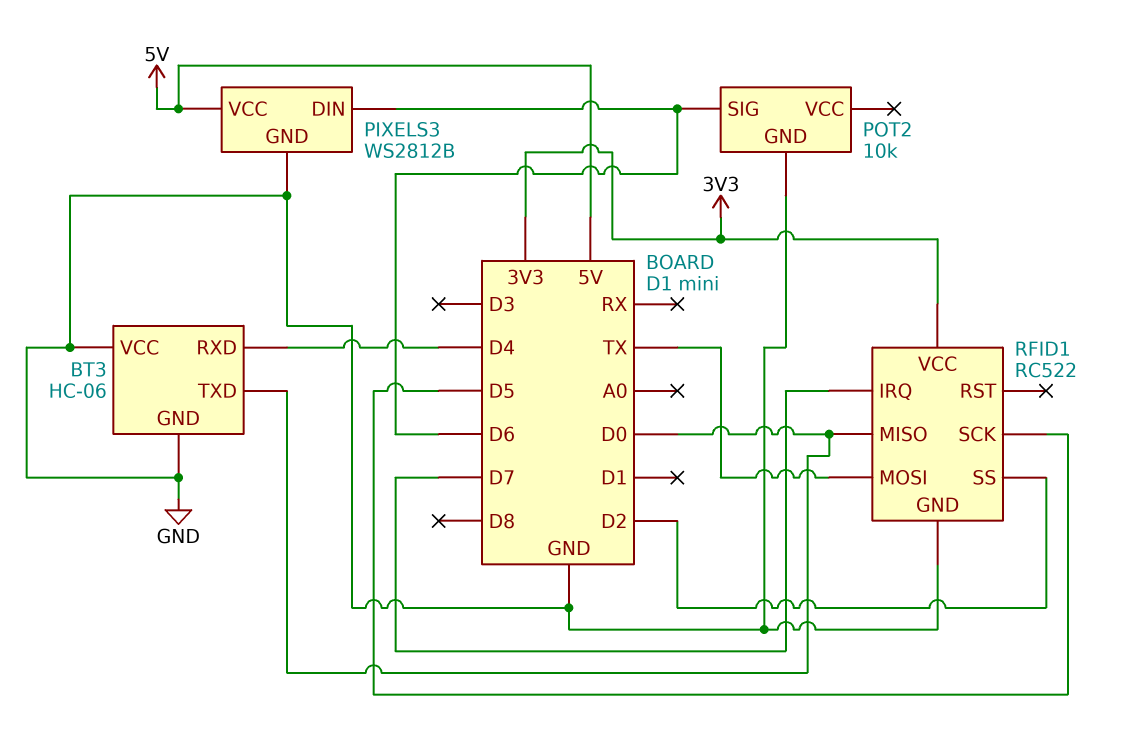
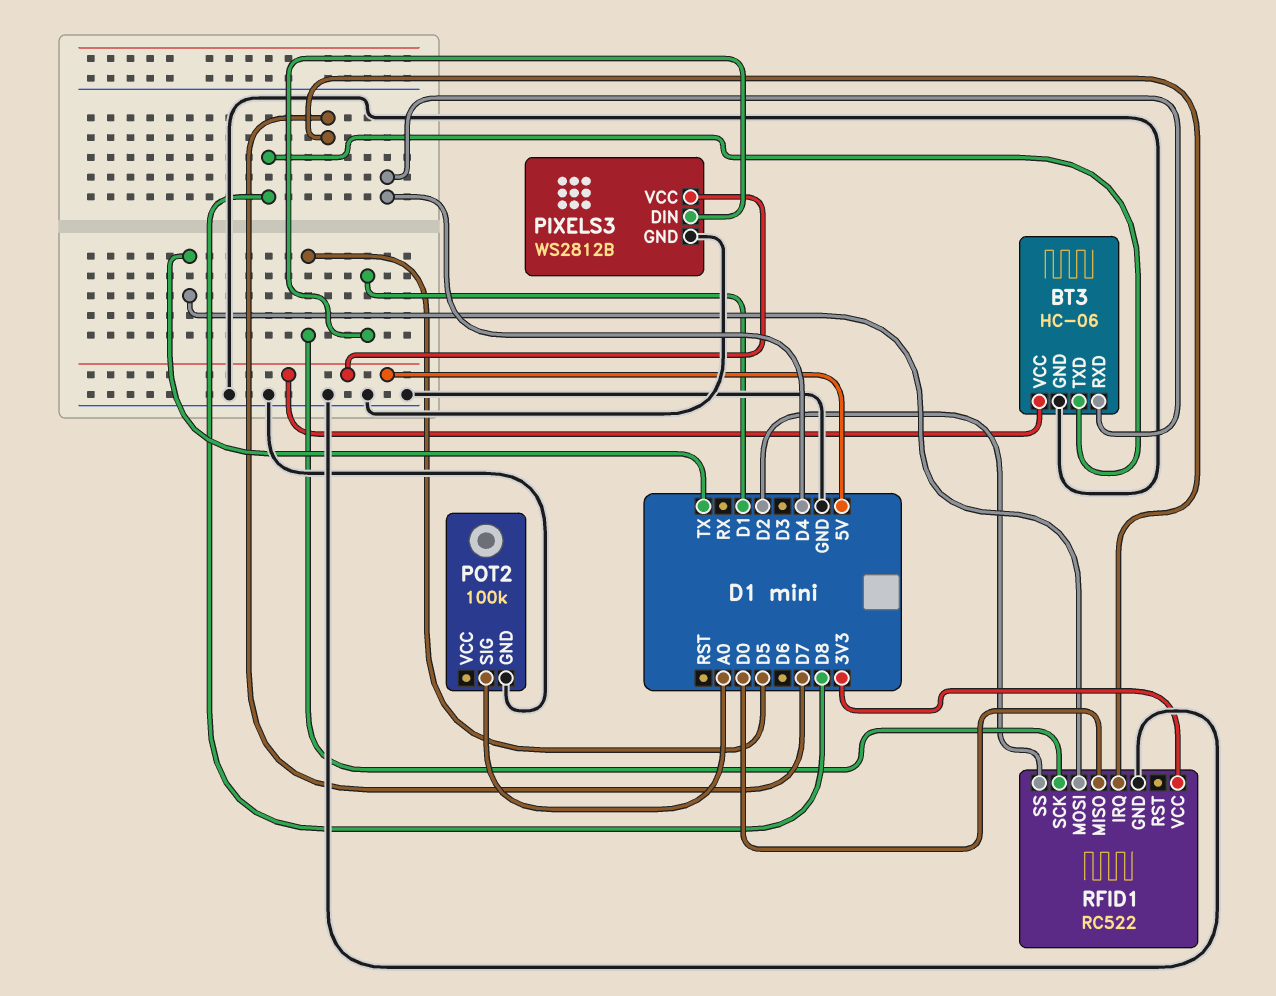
BT3 pin TXD: D0 -> D8
BT3 pin VCC: GND -> 5V
PIXELS3 pin DIN: D6 -> D1
POT2: 10k -> 100k
POT2 pin SIG: D6 -> A0

